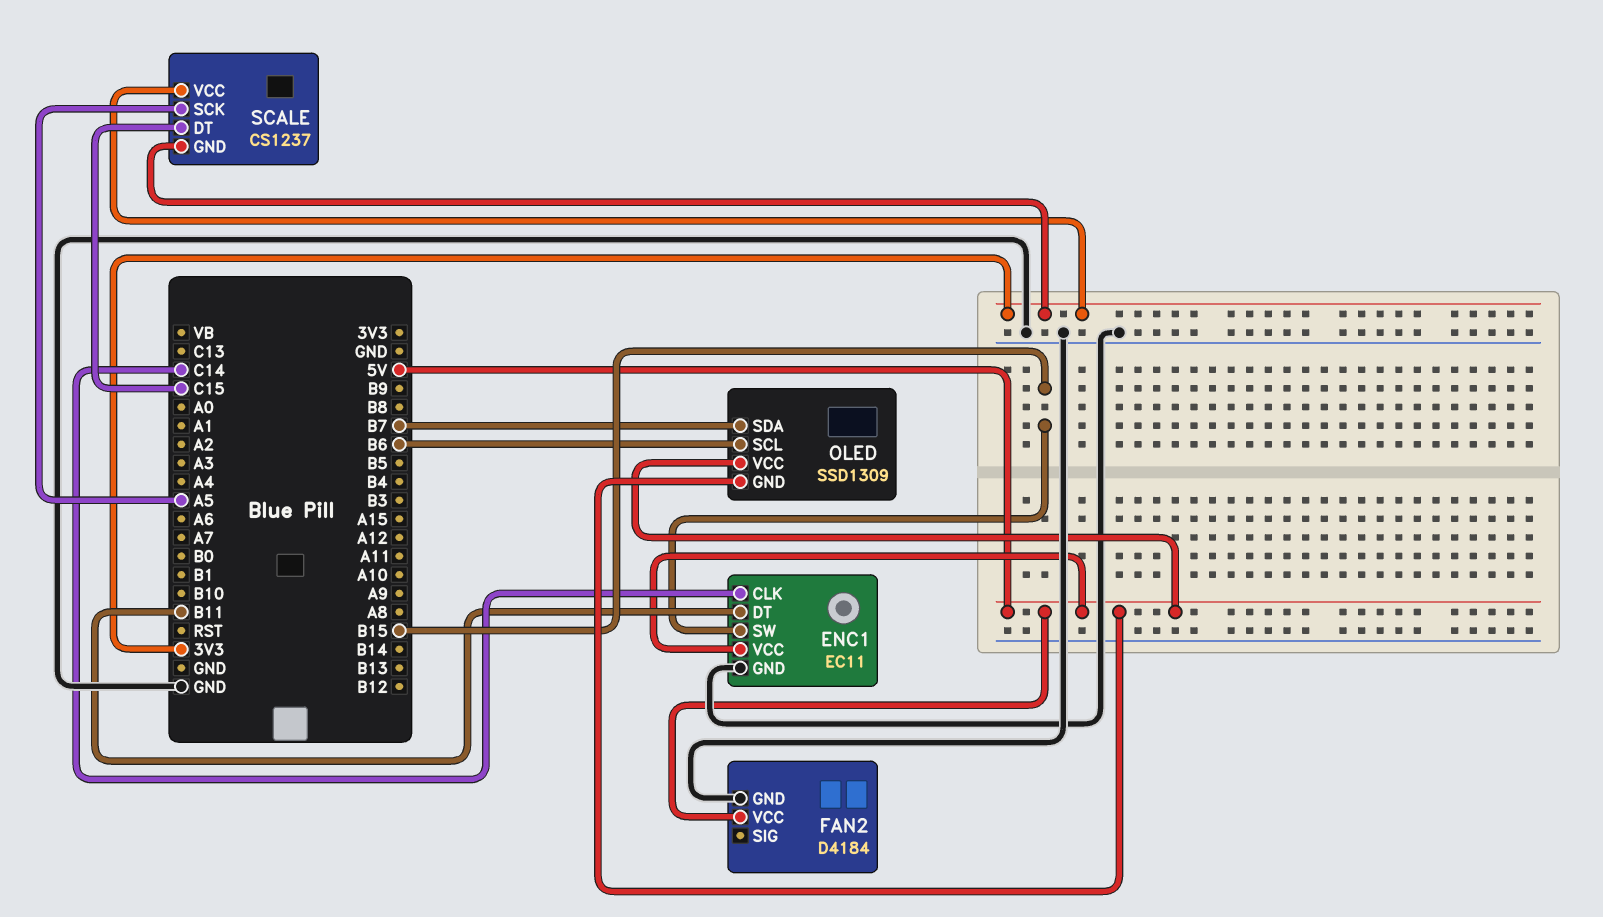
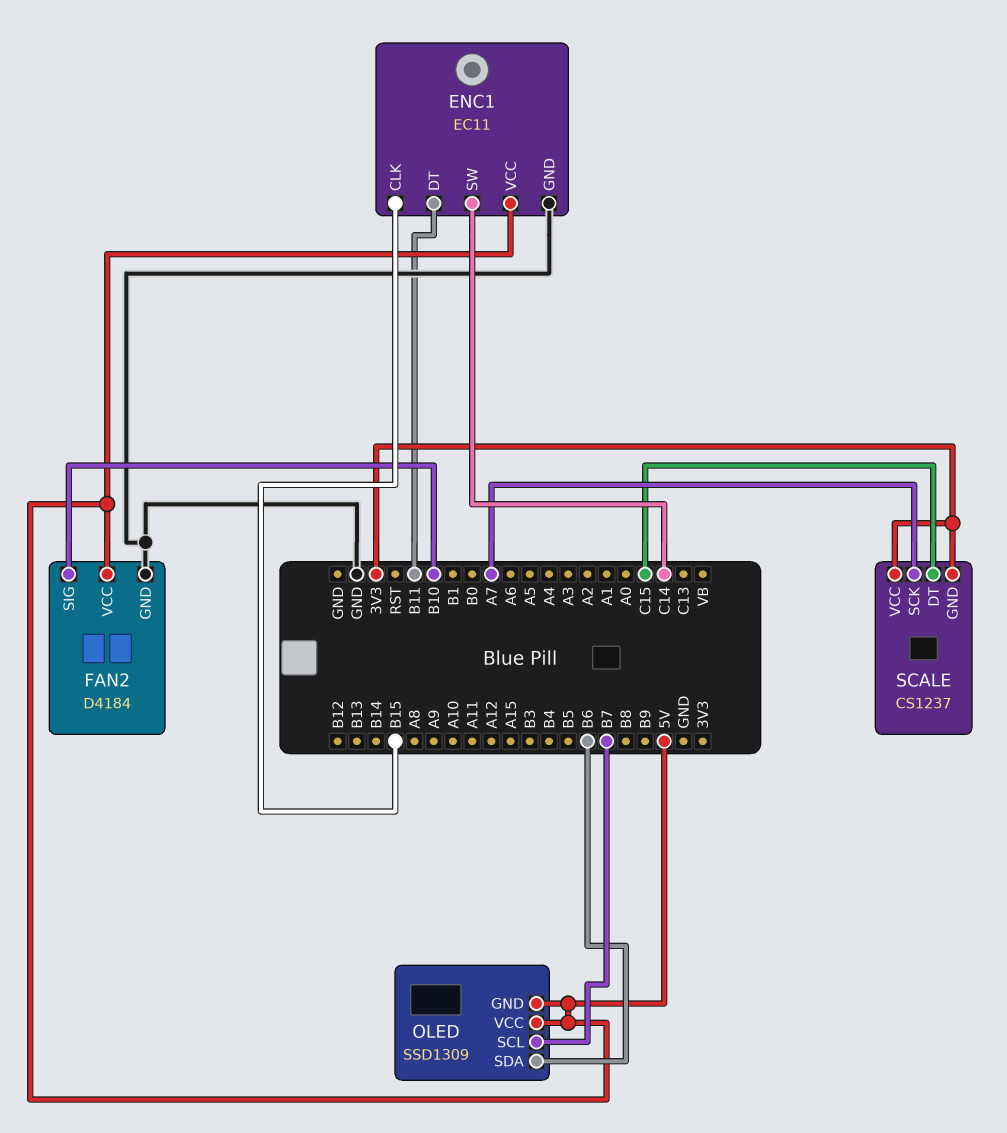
ENC1 pin CLK: C14 -> B15
ENC1 pin SW: B15 -> C14
FAN2 pin SIG: none -> B10
OLED pin SCL: B6 -> B7
OLED pin SDA: B7 -> B6
SCALE pin SCK: A5 -> A7

